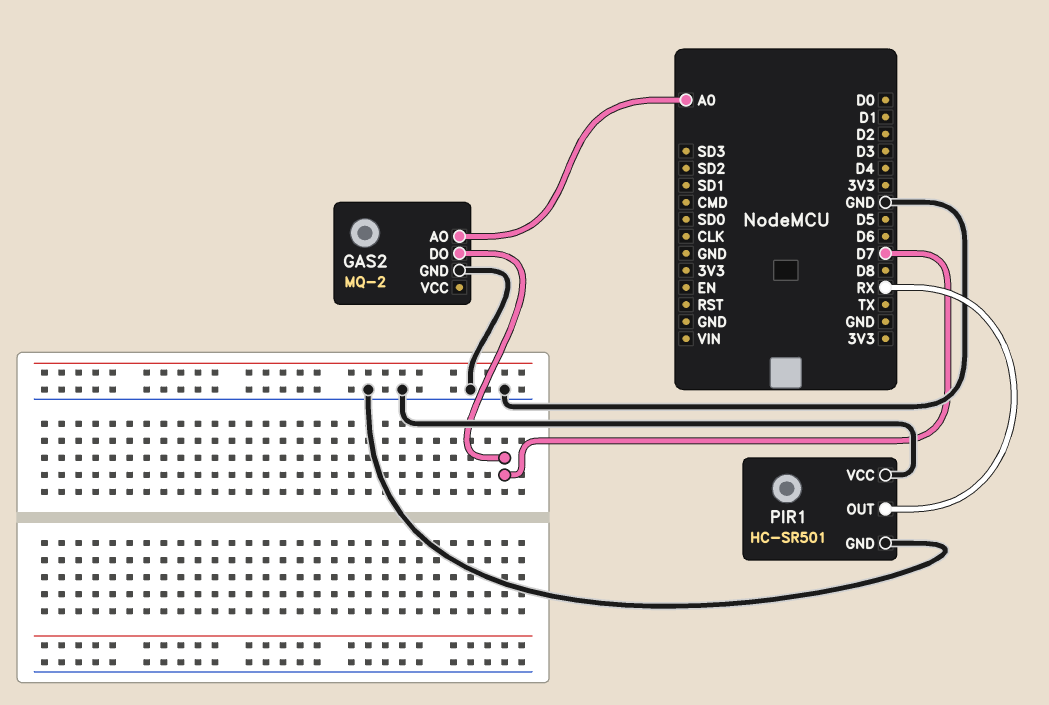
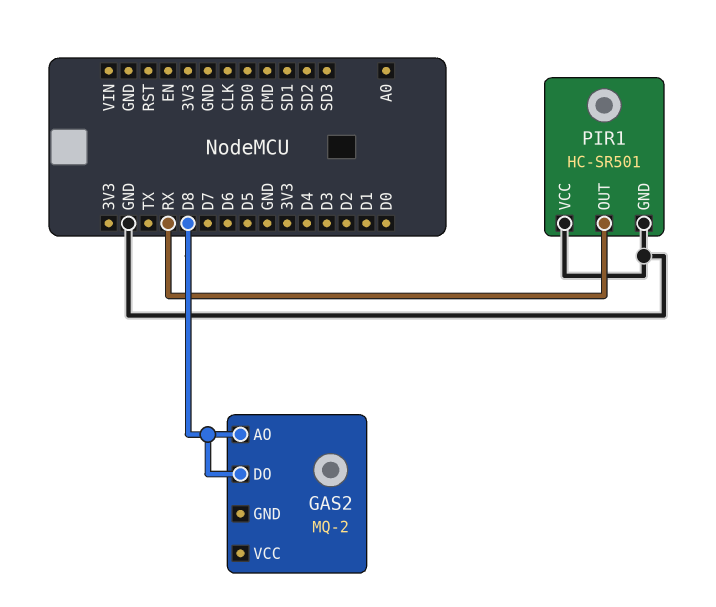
GAS2 pin AO: A0 -> D8
GAS2 pin DO: D7 -> D8
GAS2 pin GND: GND -> none

